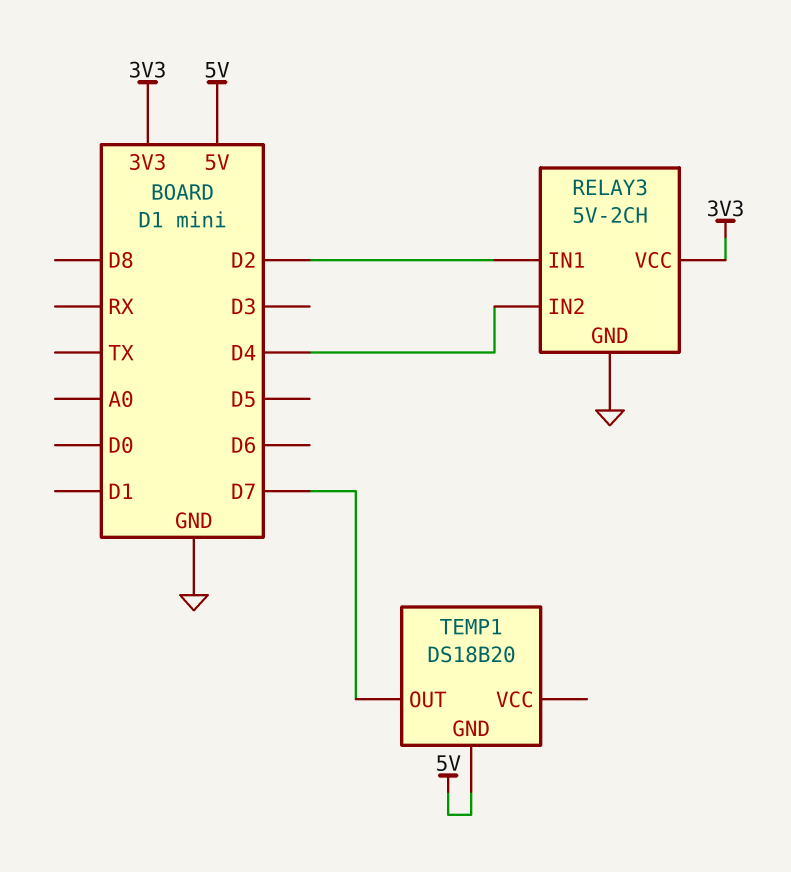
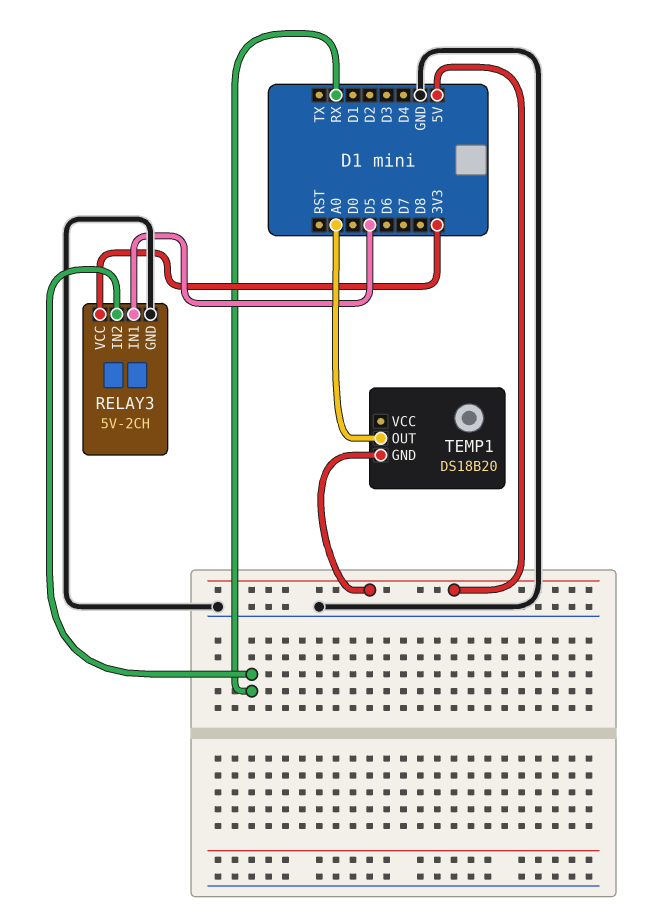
RELAY3 pin IN1: D2 -> D5
RELAY3 pin IN2: D4 -> RX
TEMP1 pin OUT: D7 -> A0

